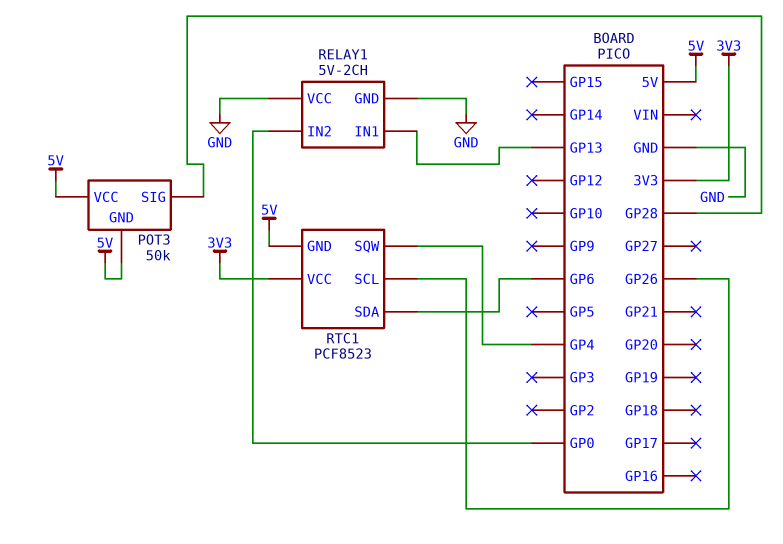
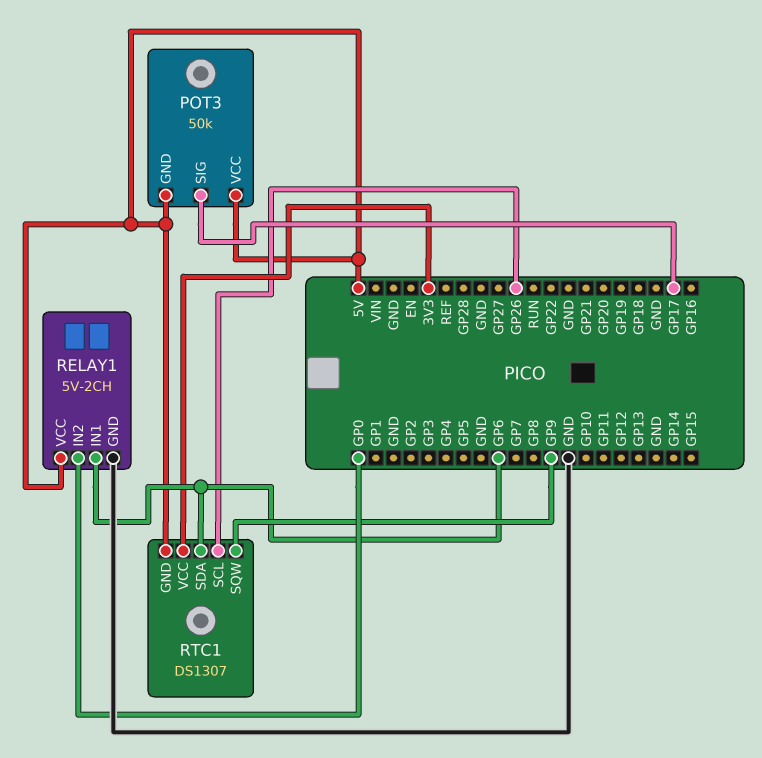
POT3 pin SIG: GP28 -> GP17
RELAY1 pin IN1: GP13 -> GP6
RELAY1 pin VCC: GND -> 5V
RTC1: PCF8523 -> DS1307
RTC1 pin SQW: GP4 -> GP9

